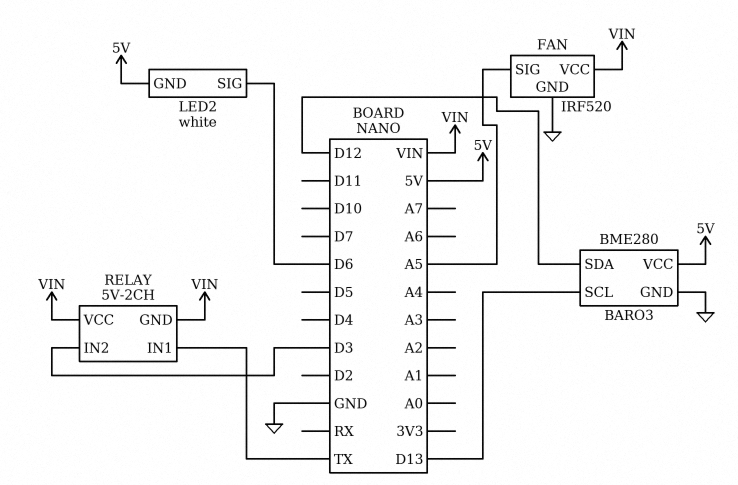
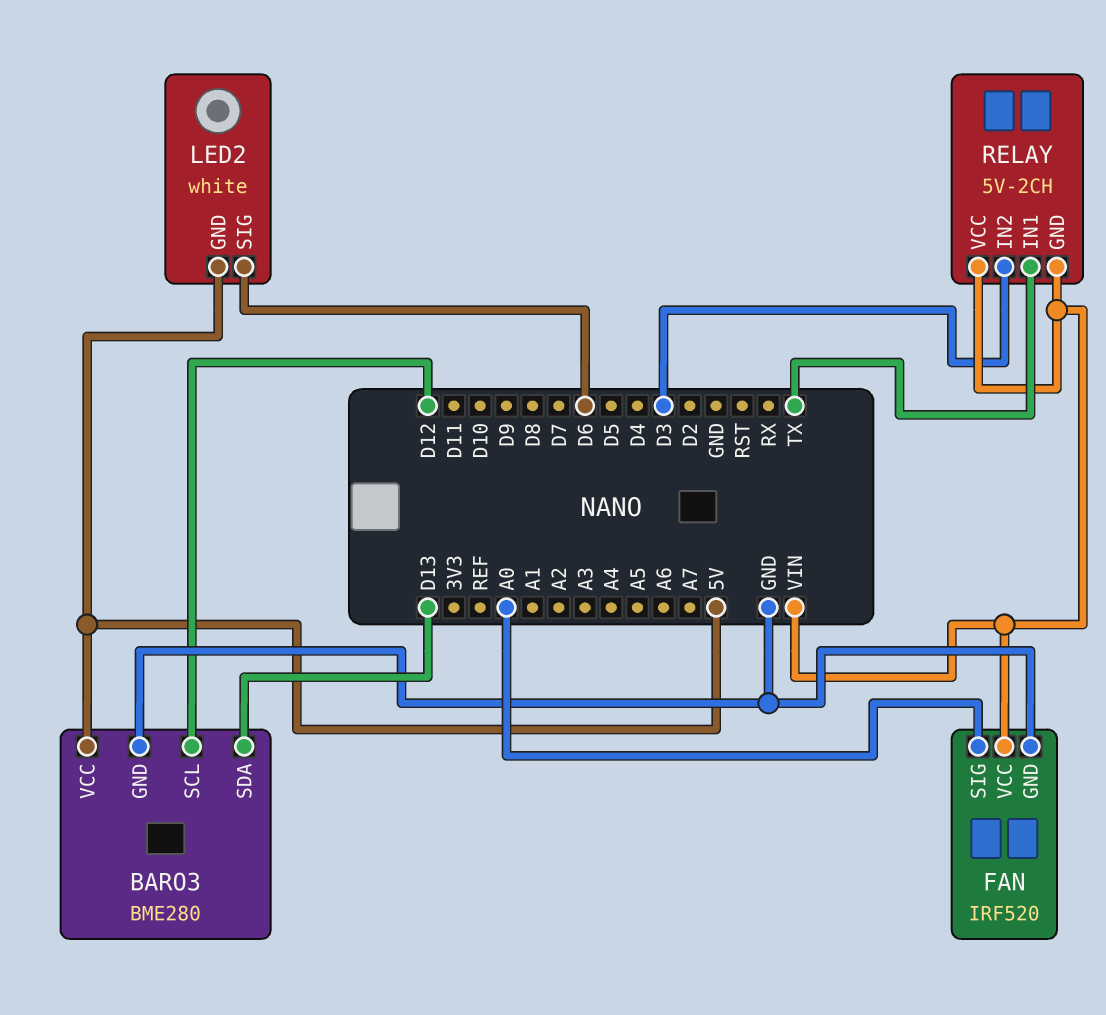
BARO3 pin SCL: D13 -> D12
BARO3 pin SDA: D12 -> D13
FAN pin SIG: A5 -> A0

